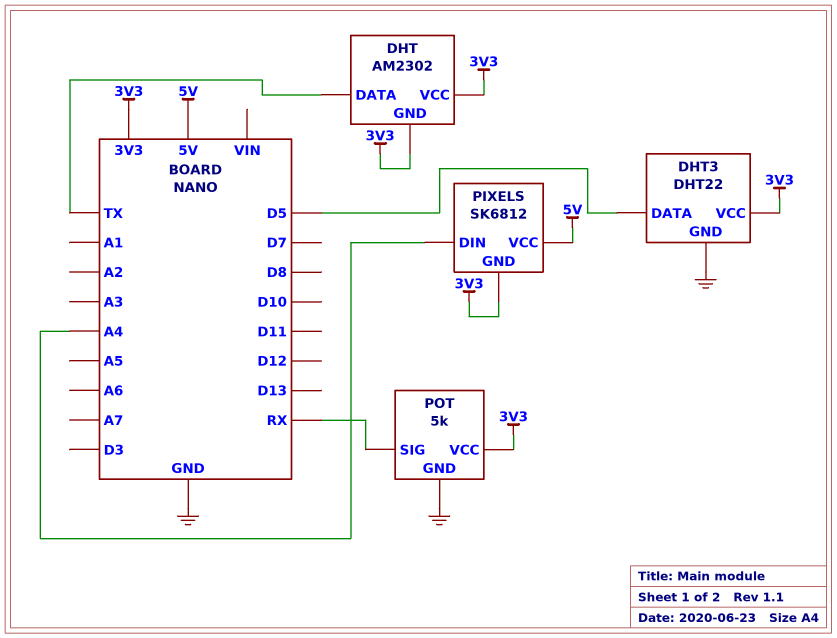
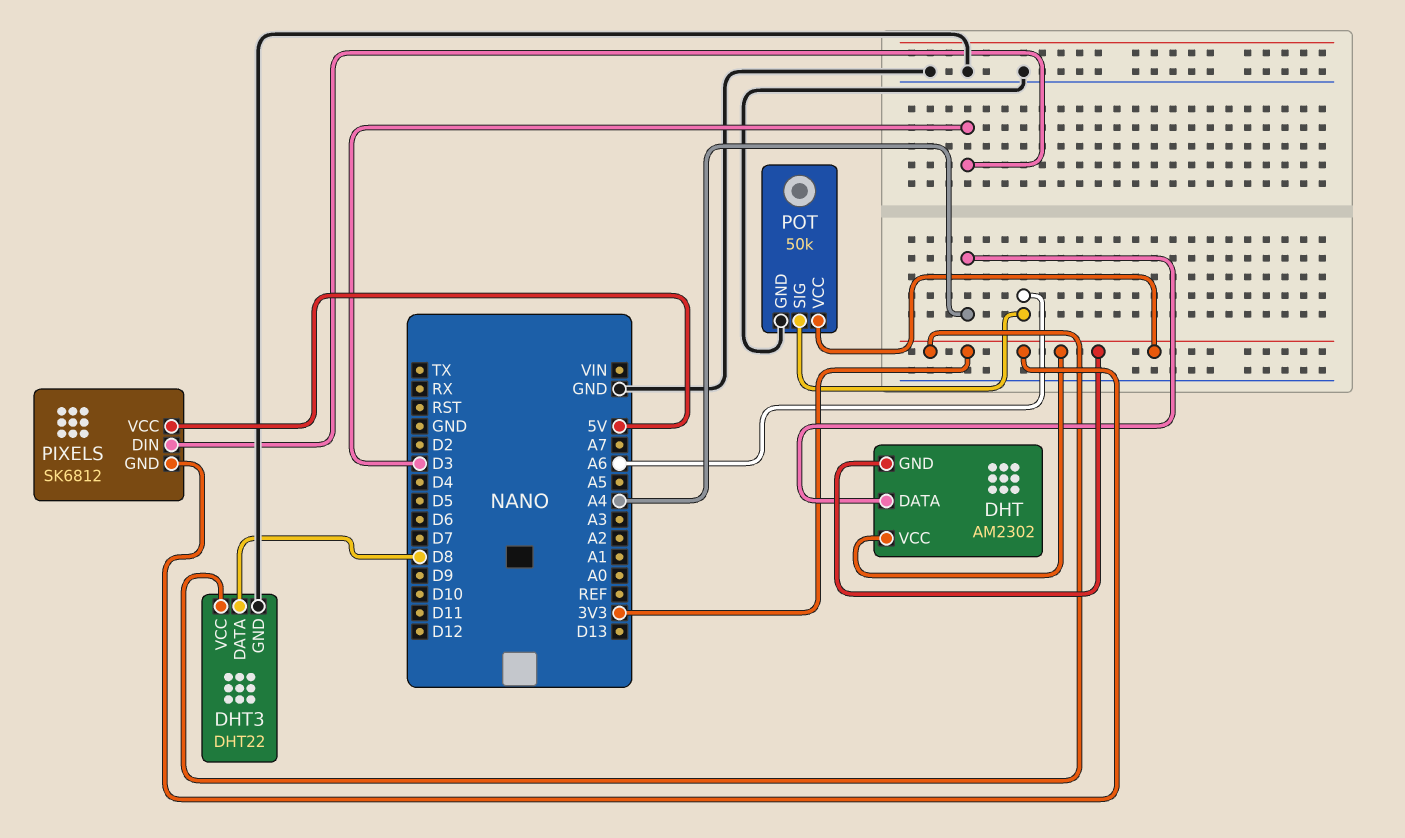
DHT pin DATA: TX -> A4
DHT3 pin DATA: D5 -> D8
PIXELS pin DIN: A4 -> D3
POT: 5k -> 50k
POT pin SIG: RX -> A6

